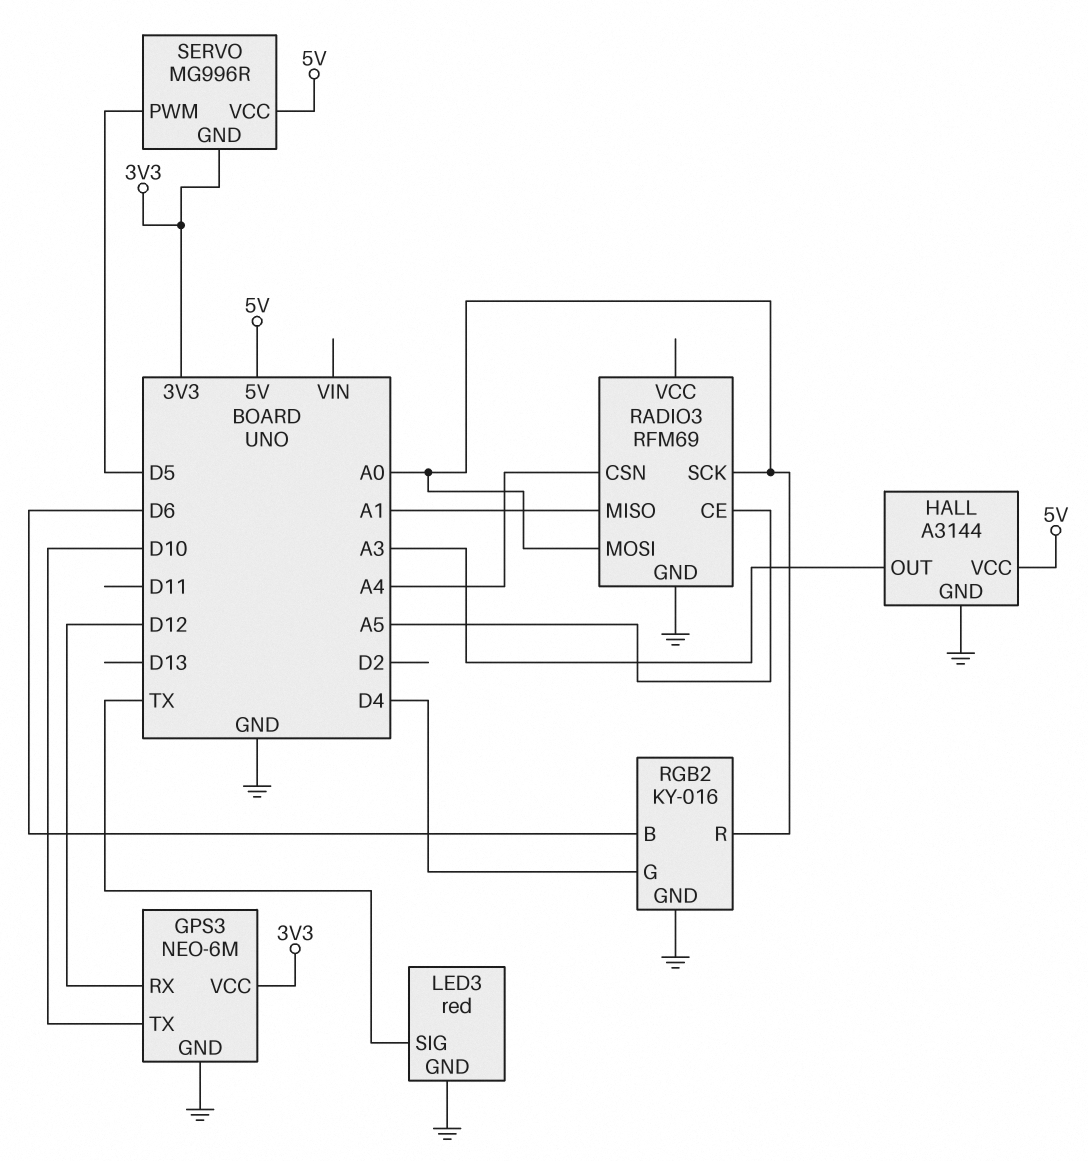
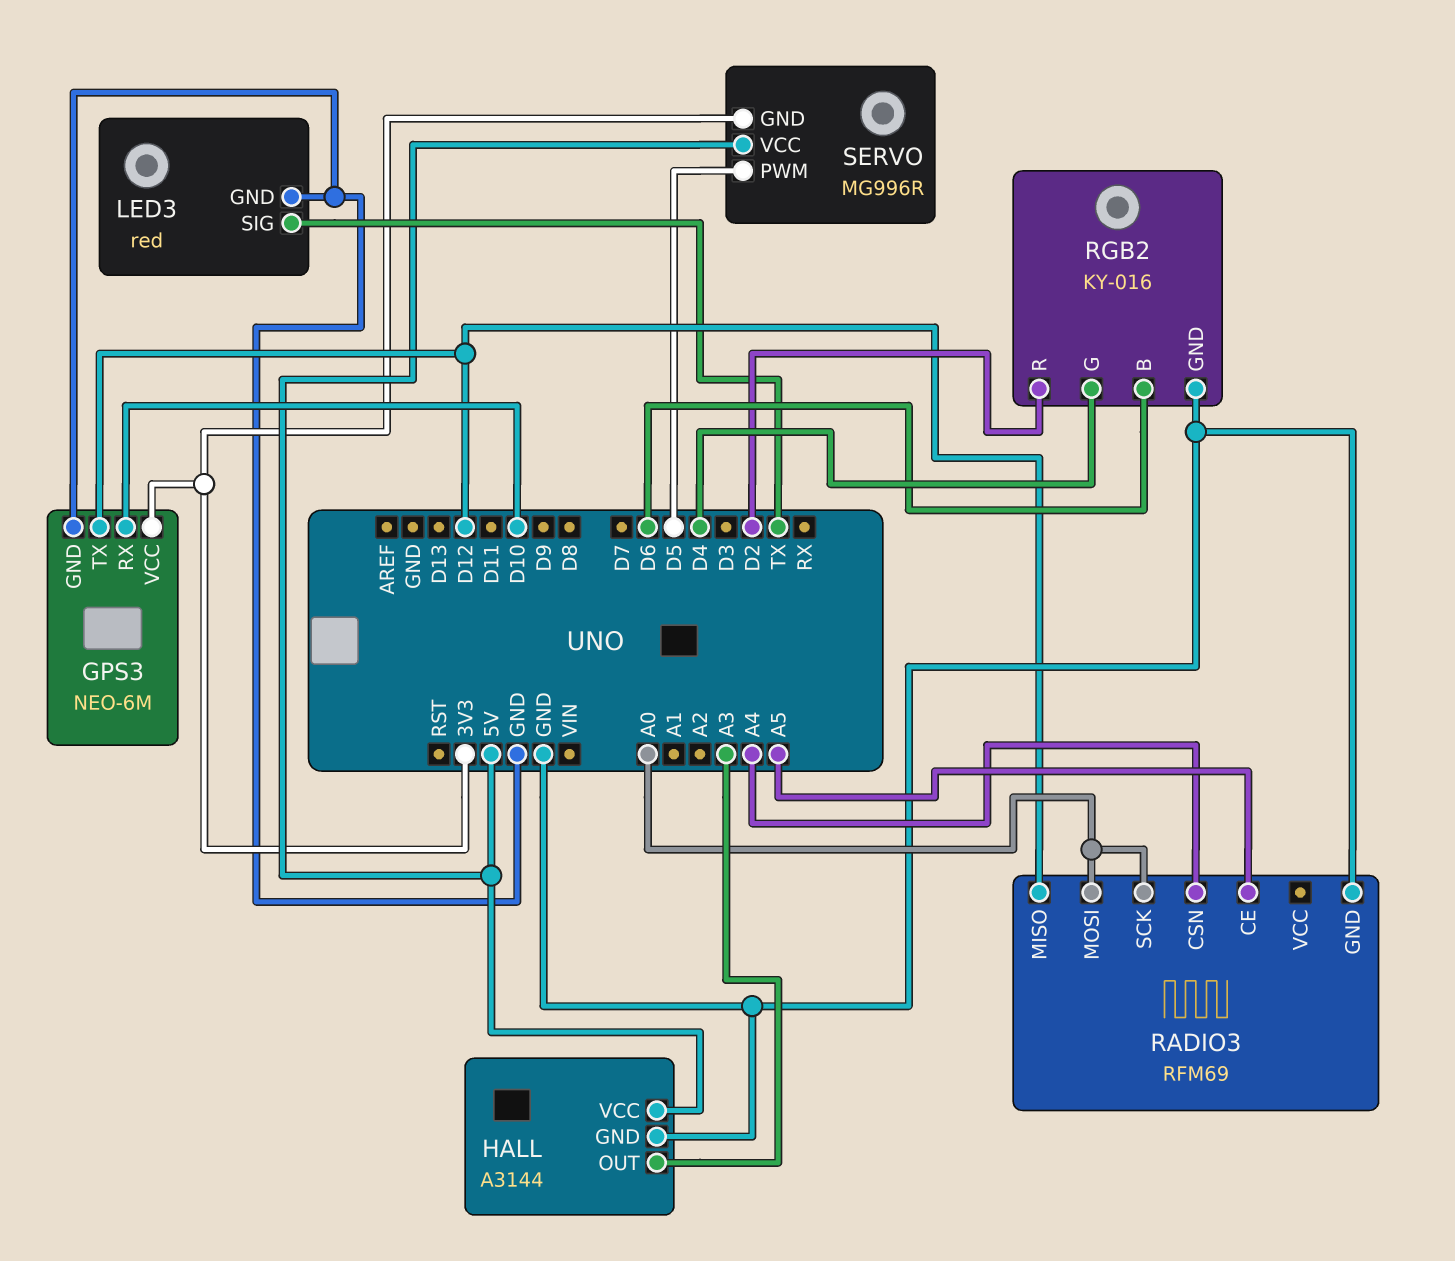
GPS3 pin RX: D12 -> D10
GPS3 pin TX: D10 -> D12
RADIO3 pin MISO: A1 -> D12
RGB2 pin R: A0 -> D2

